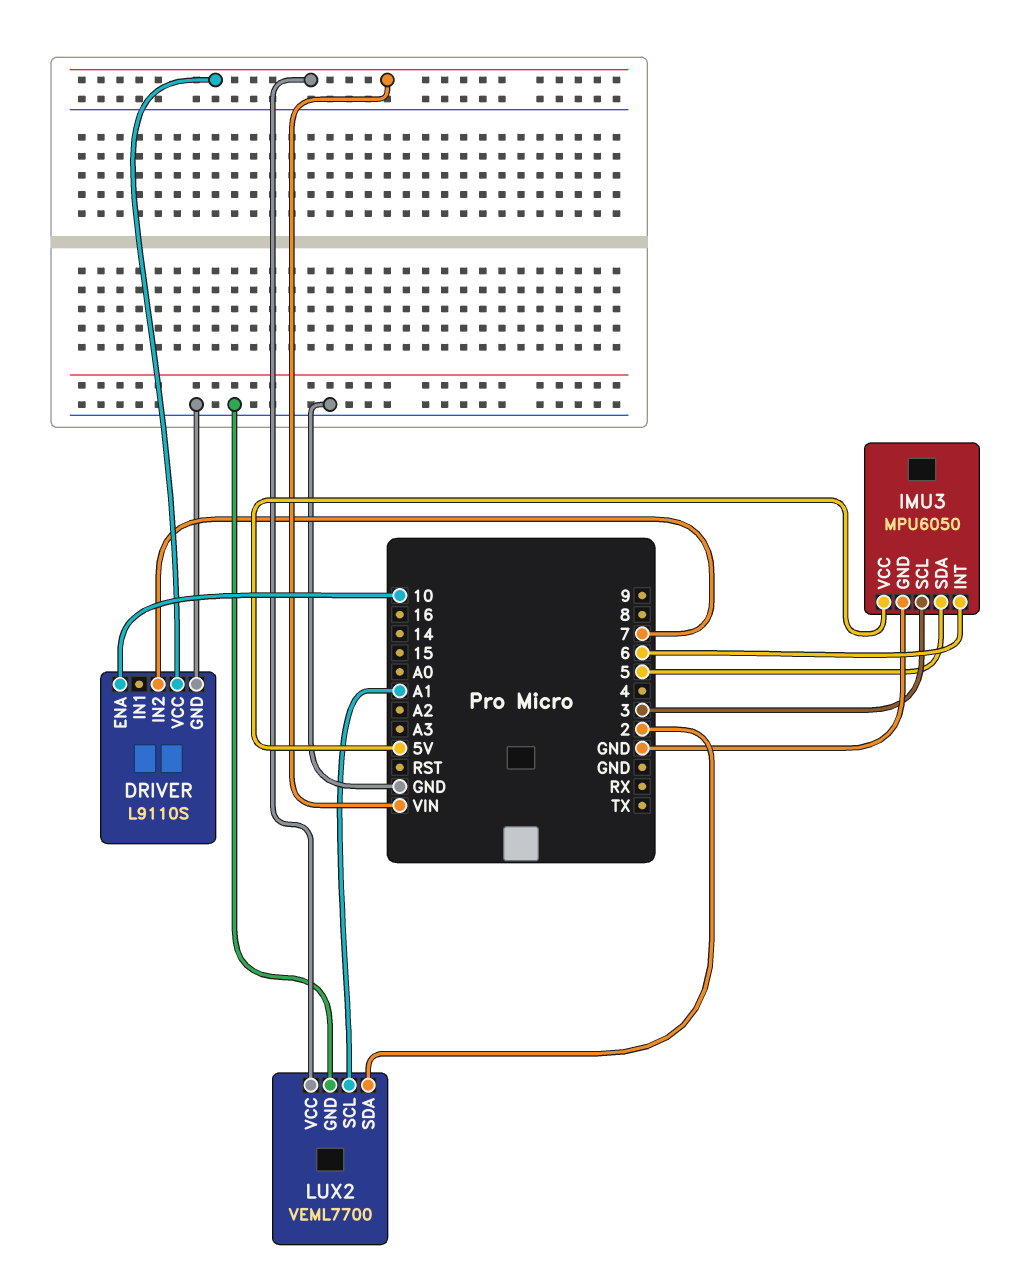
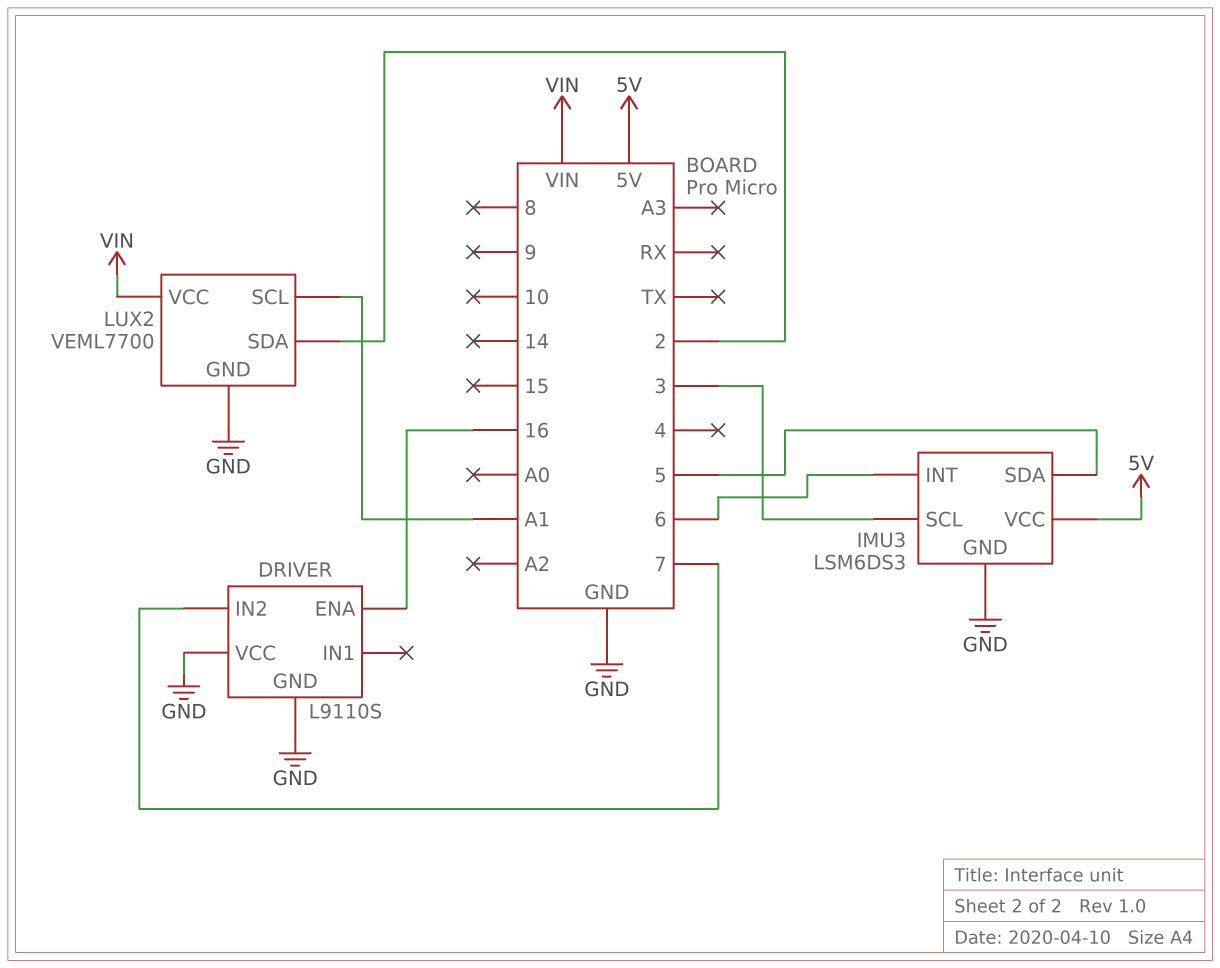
DRIVER pin ENA: 10 -> 16
DRIVER pin VCC: VIN -> GND
IMU3: MPU6050 -> LSM6DS3

